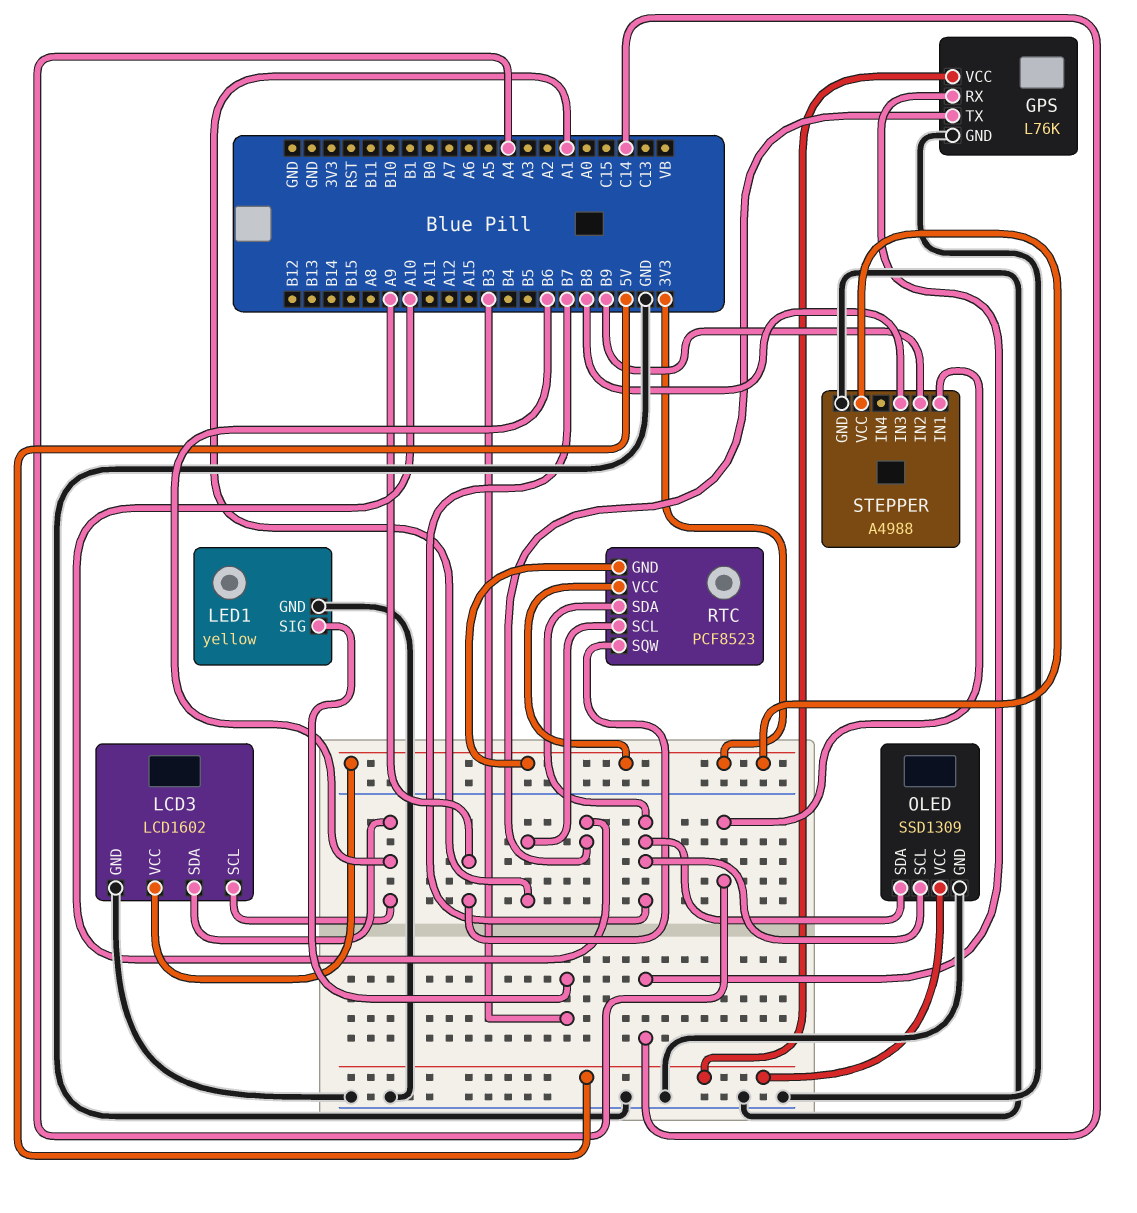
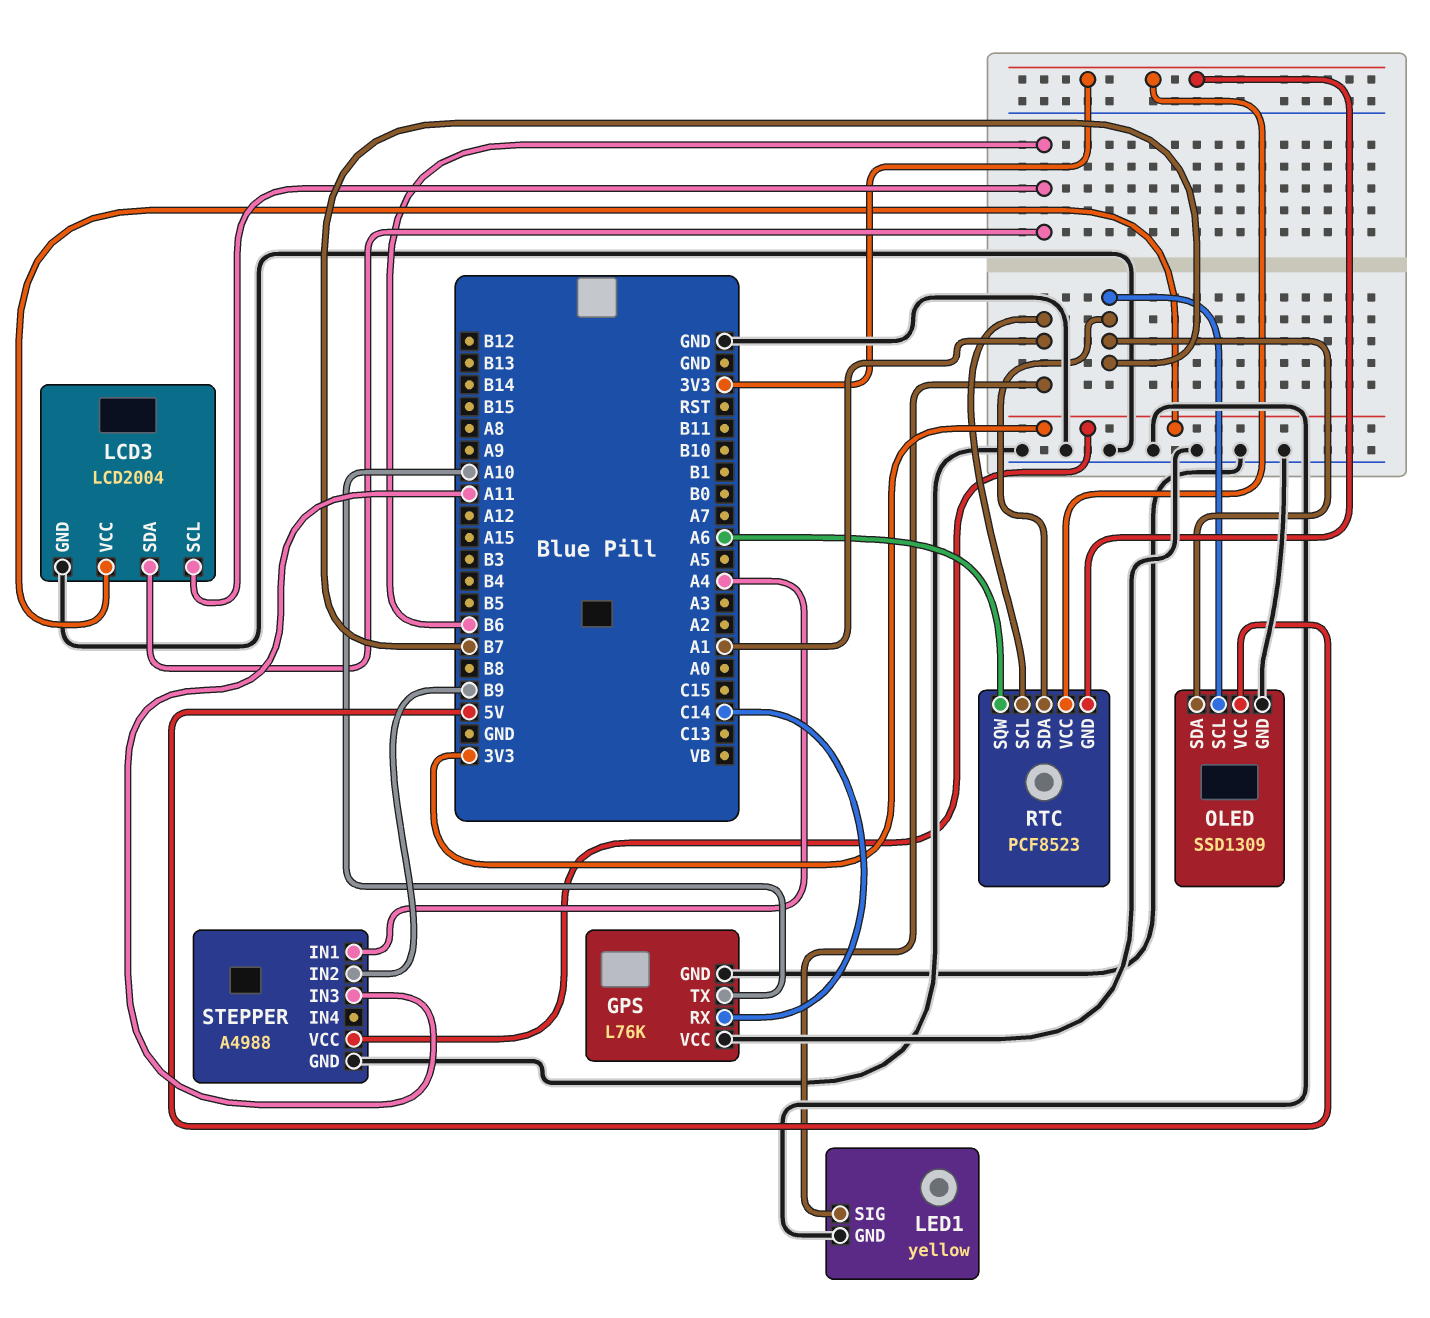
GPS pin VCC: 5V -> GND
LCD3: LCD1602 -> LCD2004
LED1 pin SIG: B3 -> A1
RTC pin SQW: A9 -> A6
STEPPER pin IN3: B8 -> A11

